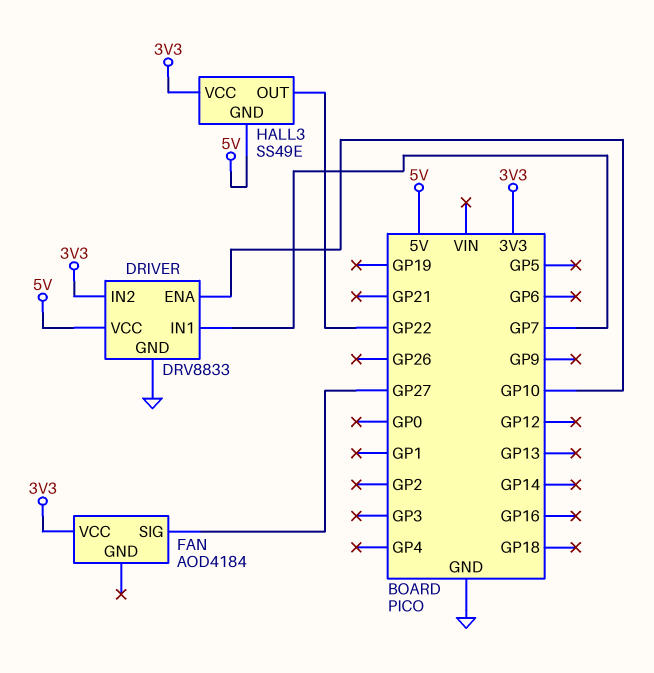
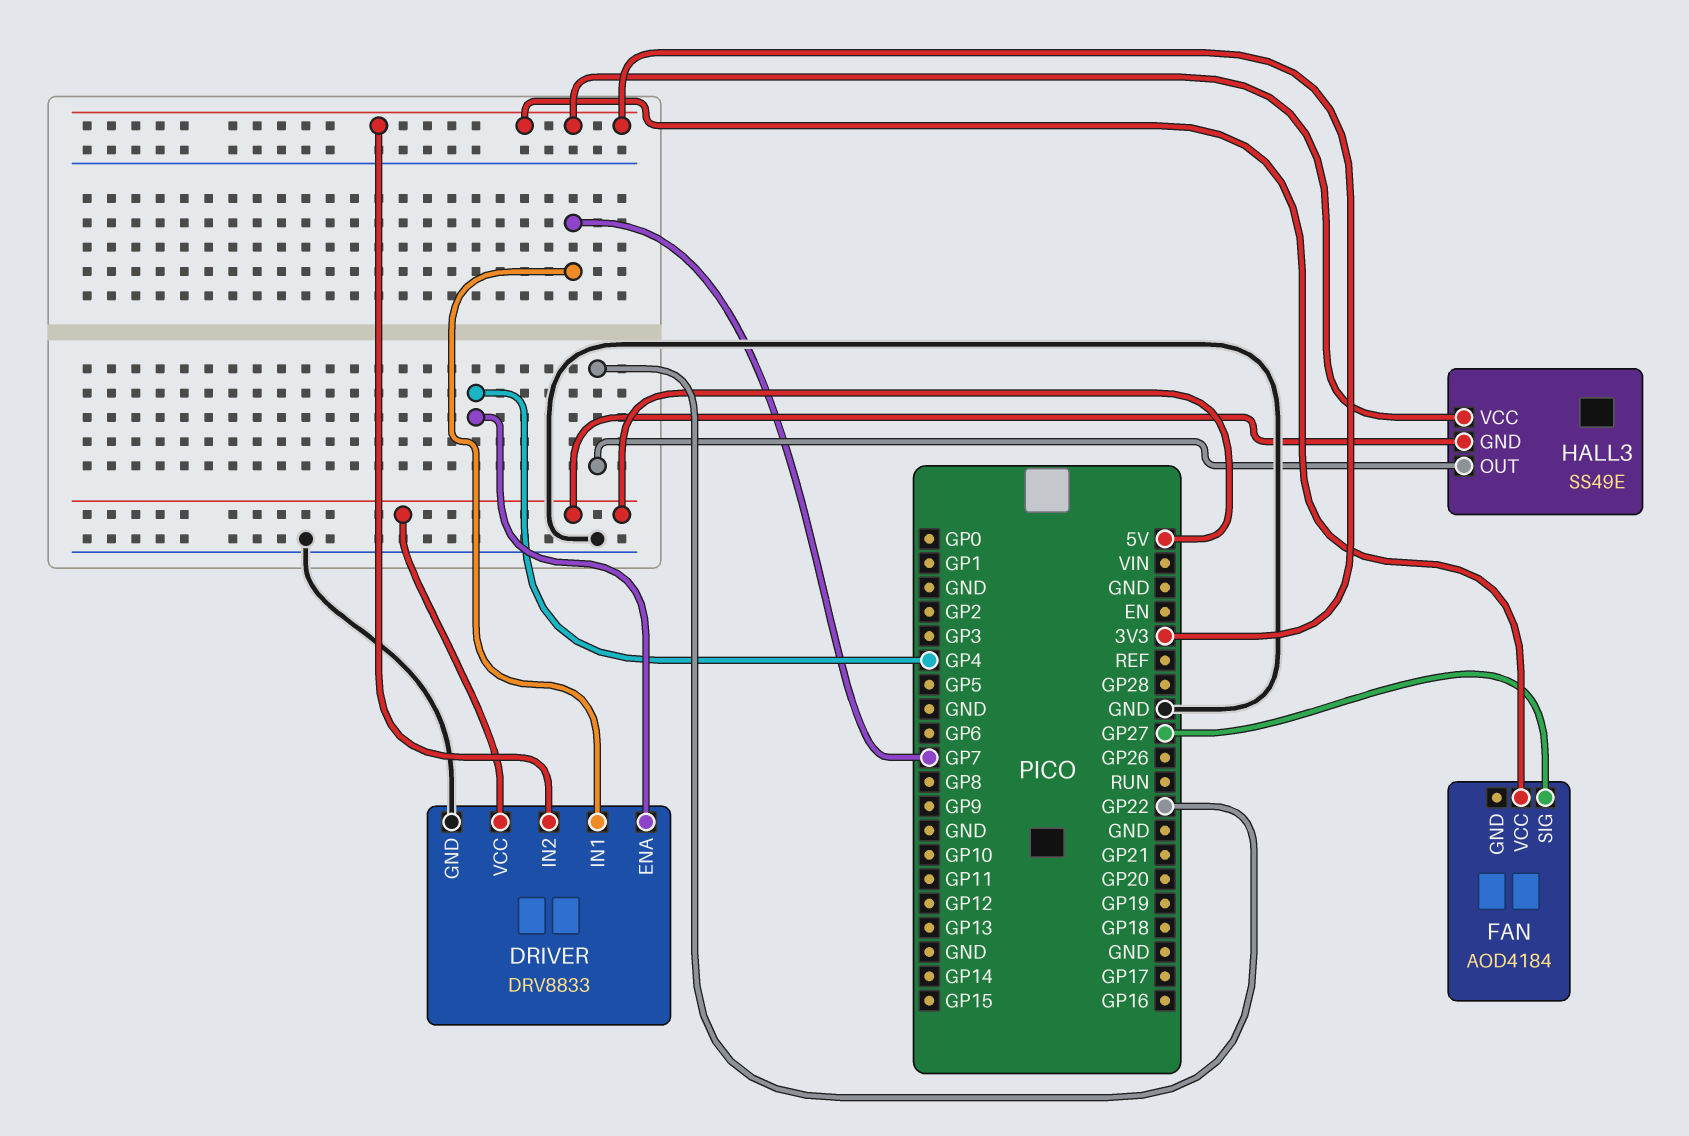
DRIVER pin ENA: GP10 -> GP4

